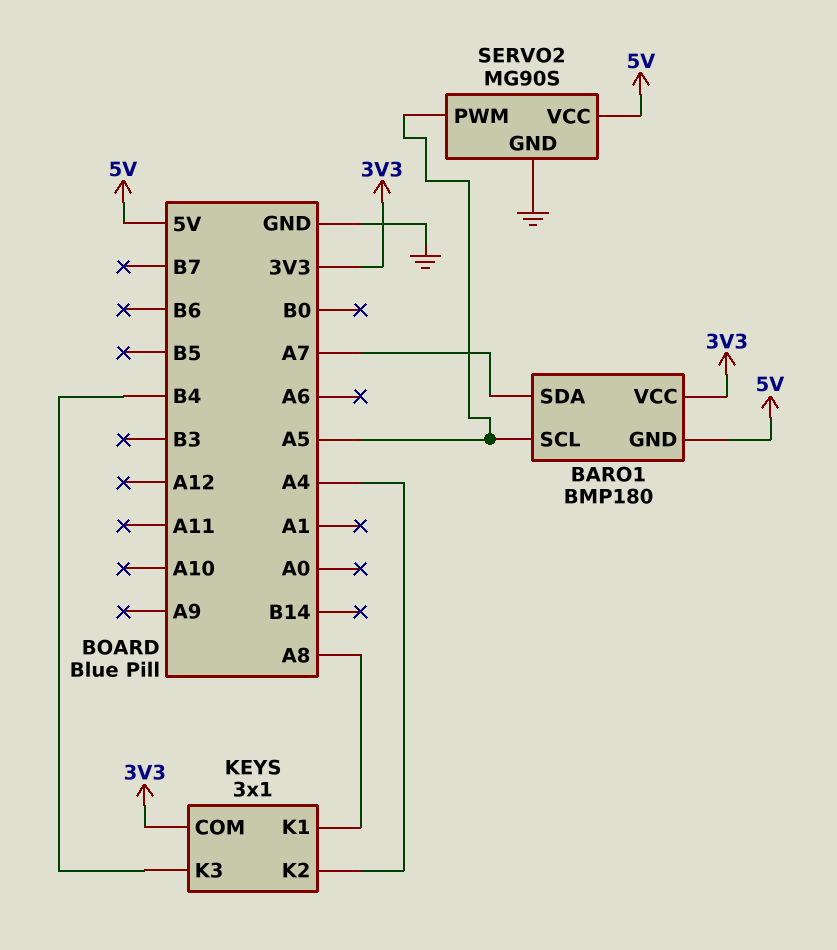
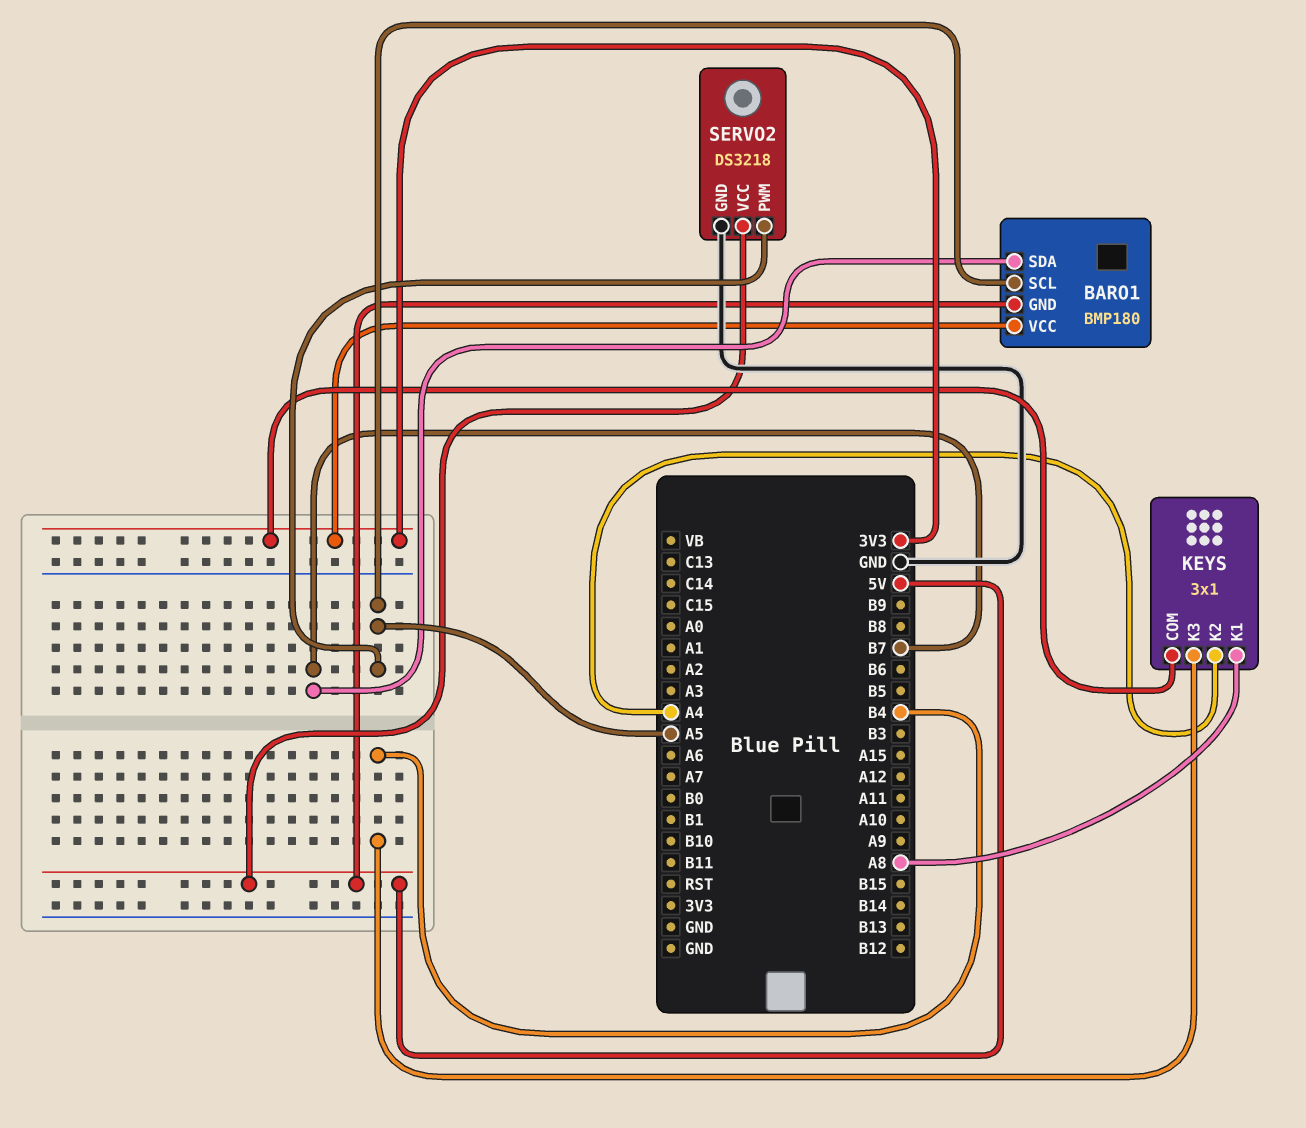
BARO1 pin SDA: A7 -> B7
SERVO2: MG90S -> DS3218

